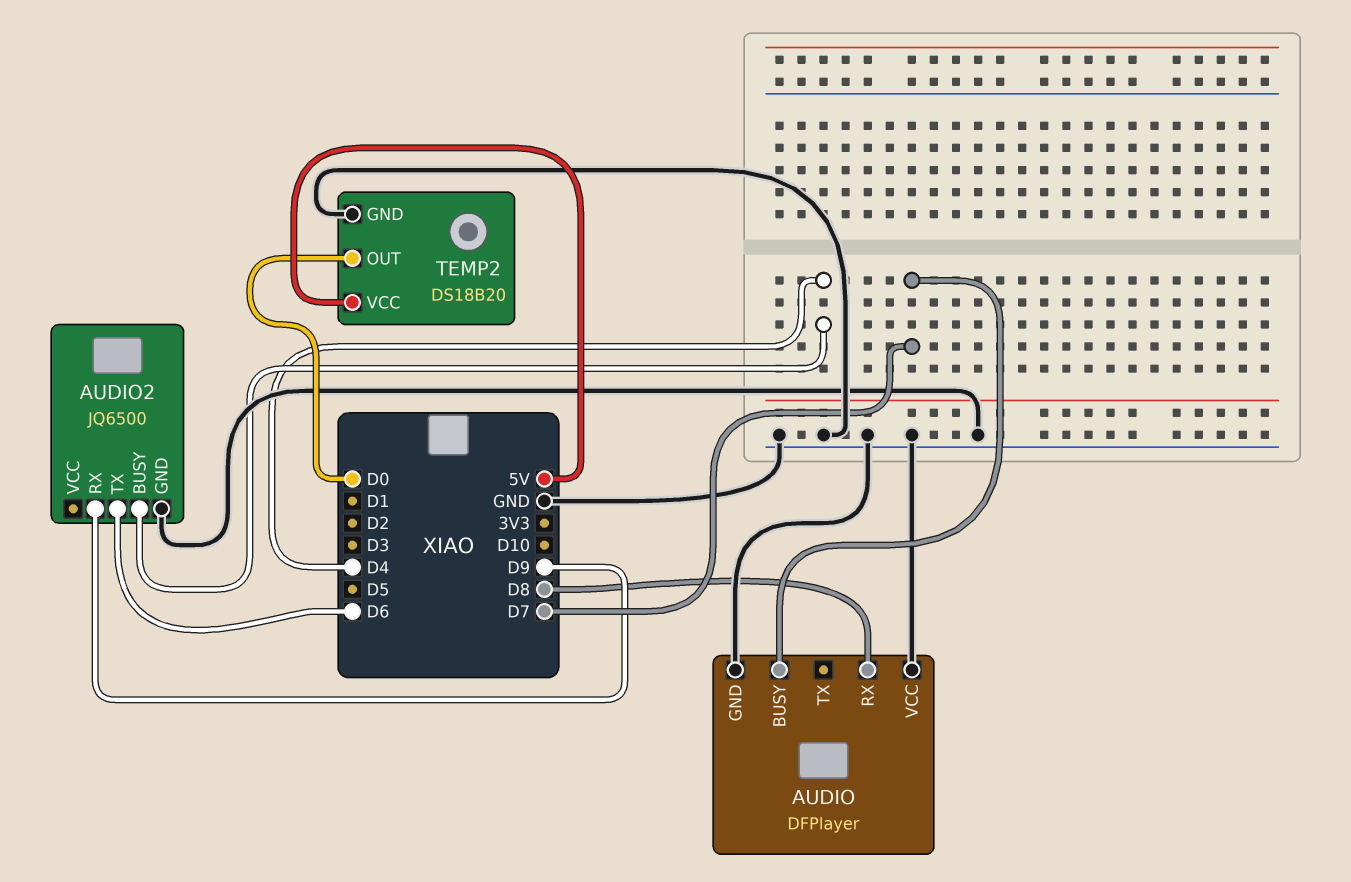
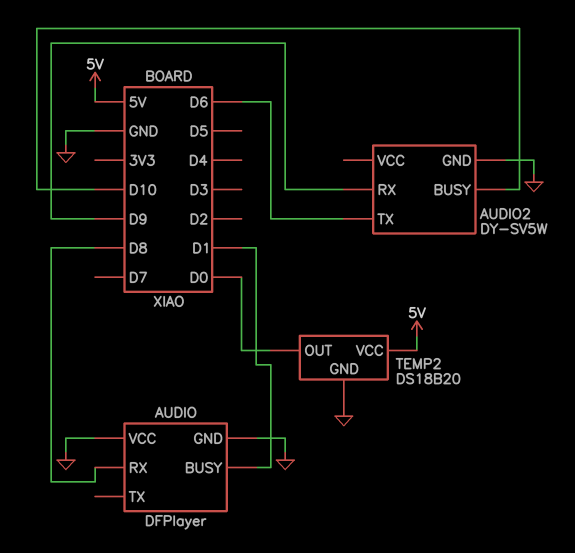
AUDIO pin BUSY: D7 -> D1
AUDIO2: JQ6500 -> DY-SV5W
AUDIO2 pin BUSY: D4 -> D10

